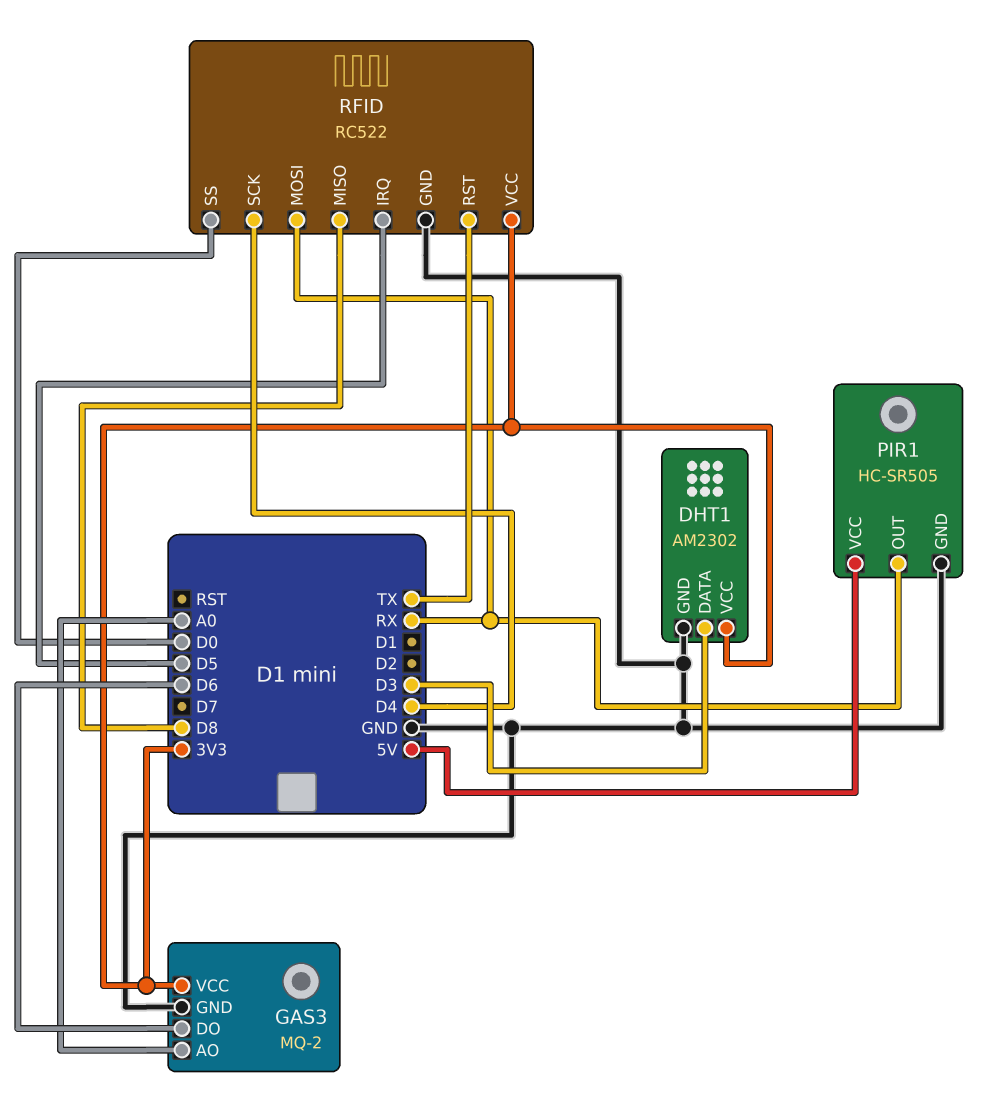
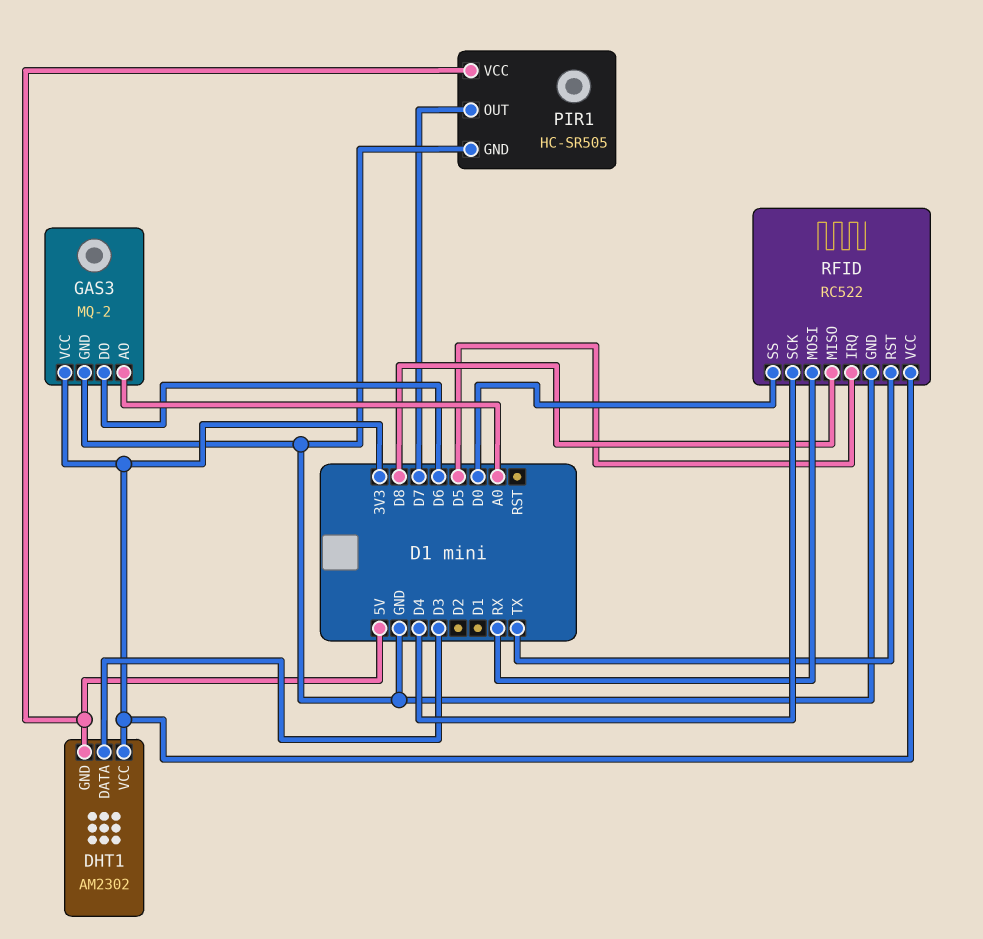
DHT1 pin GND: GND -> 5V
PIR1 pin OUT: RX -> D7

